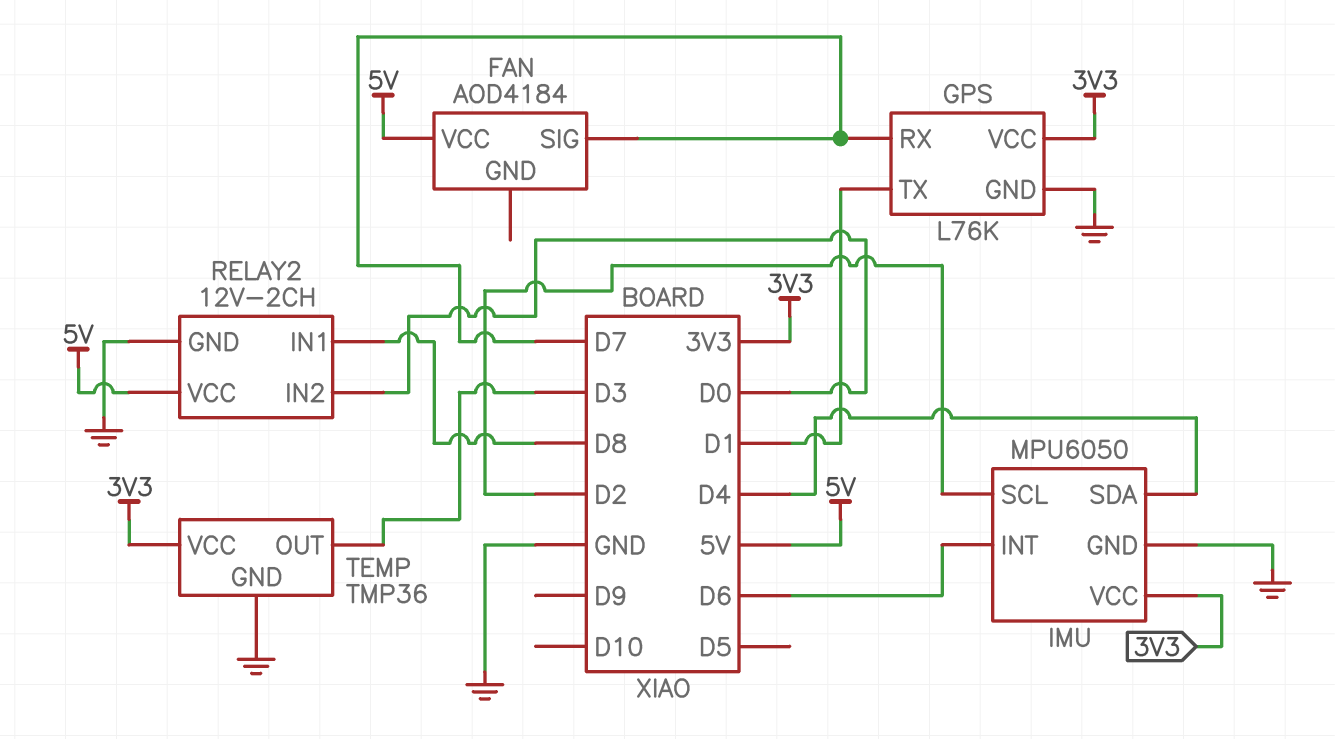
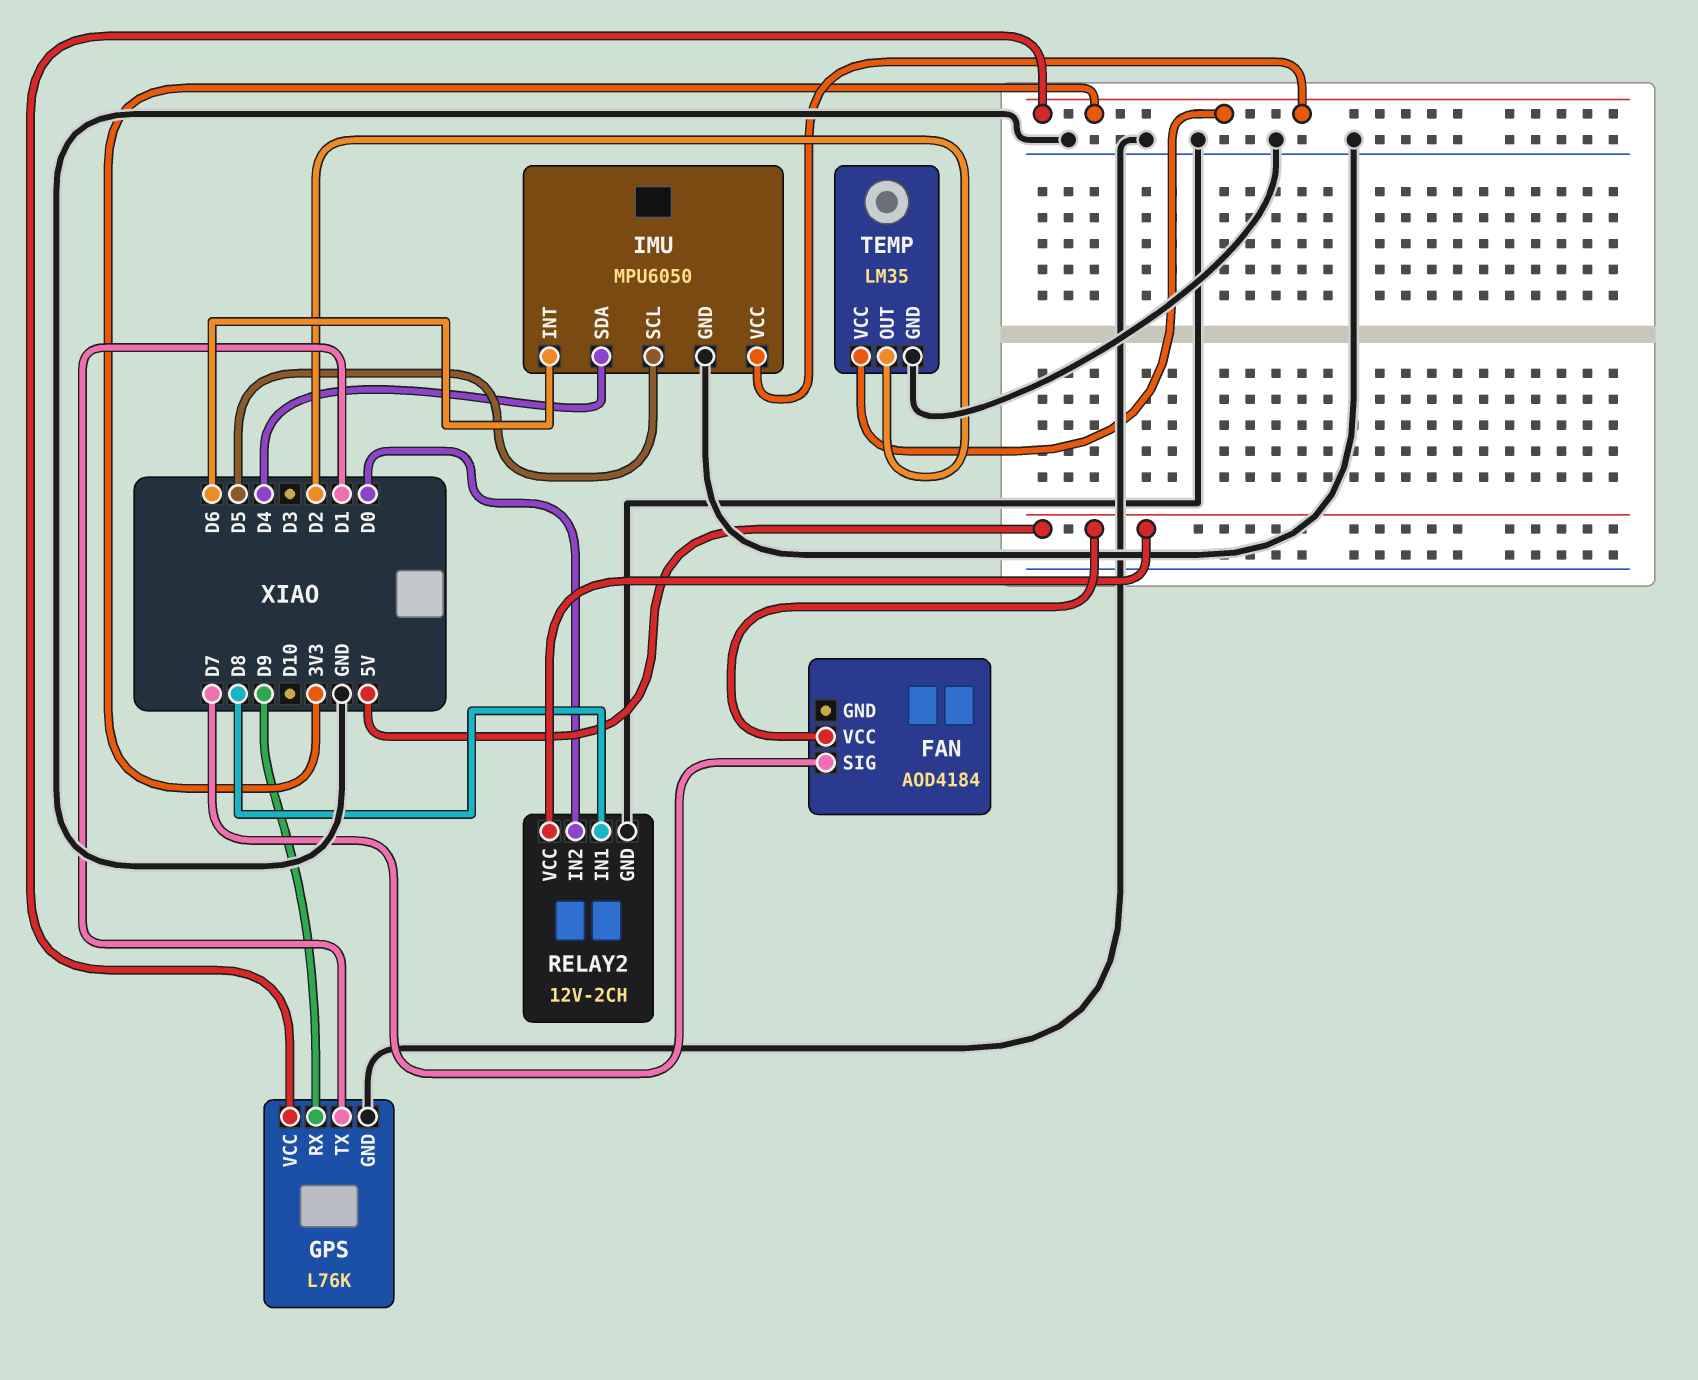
GPS pin RX: D7 -> D9
IMU pin SCL: D2 -> D5
TEMP: TMP36 -> LM35
TEMP pin OUT: D3 -> D2

